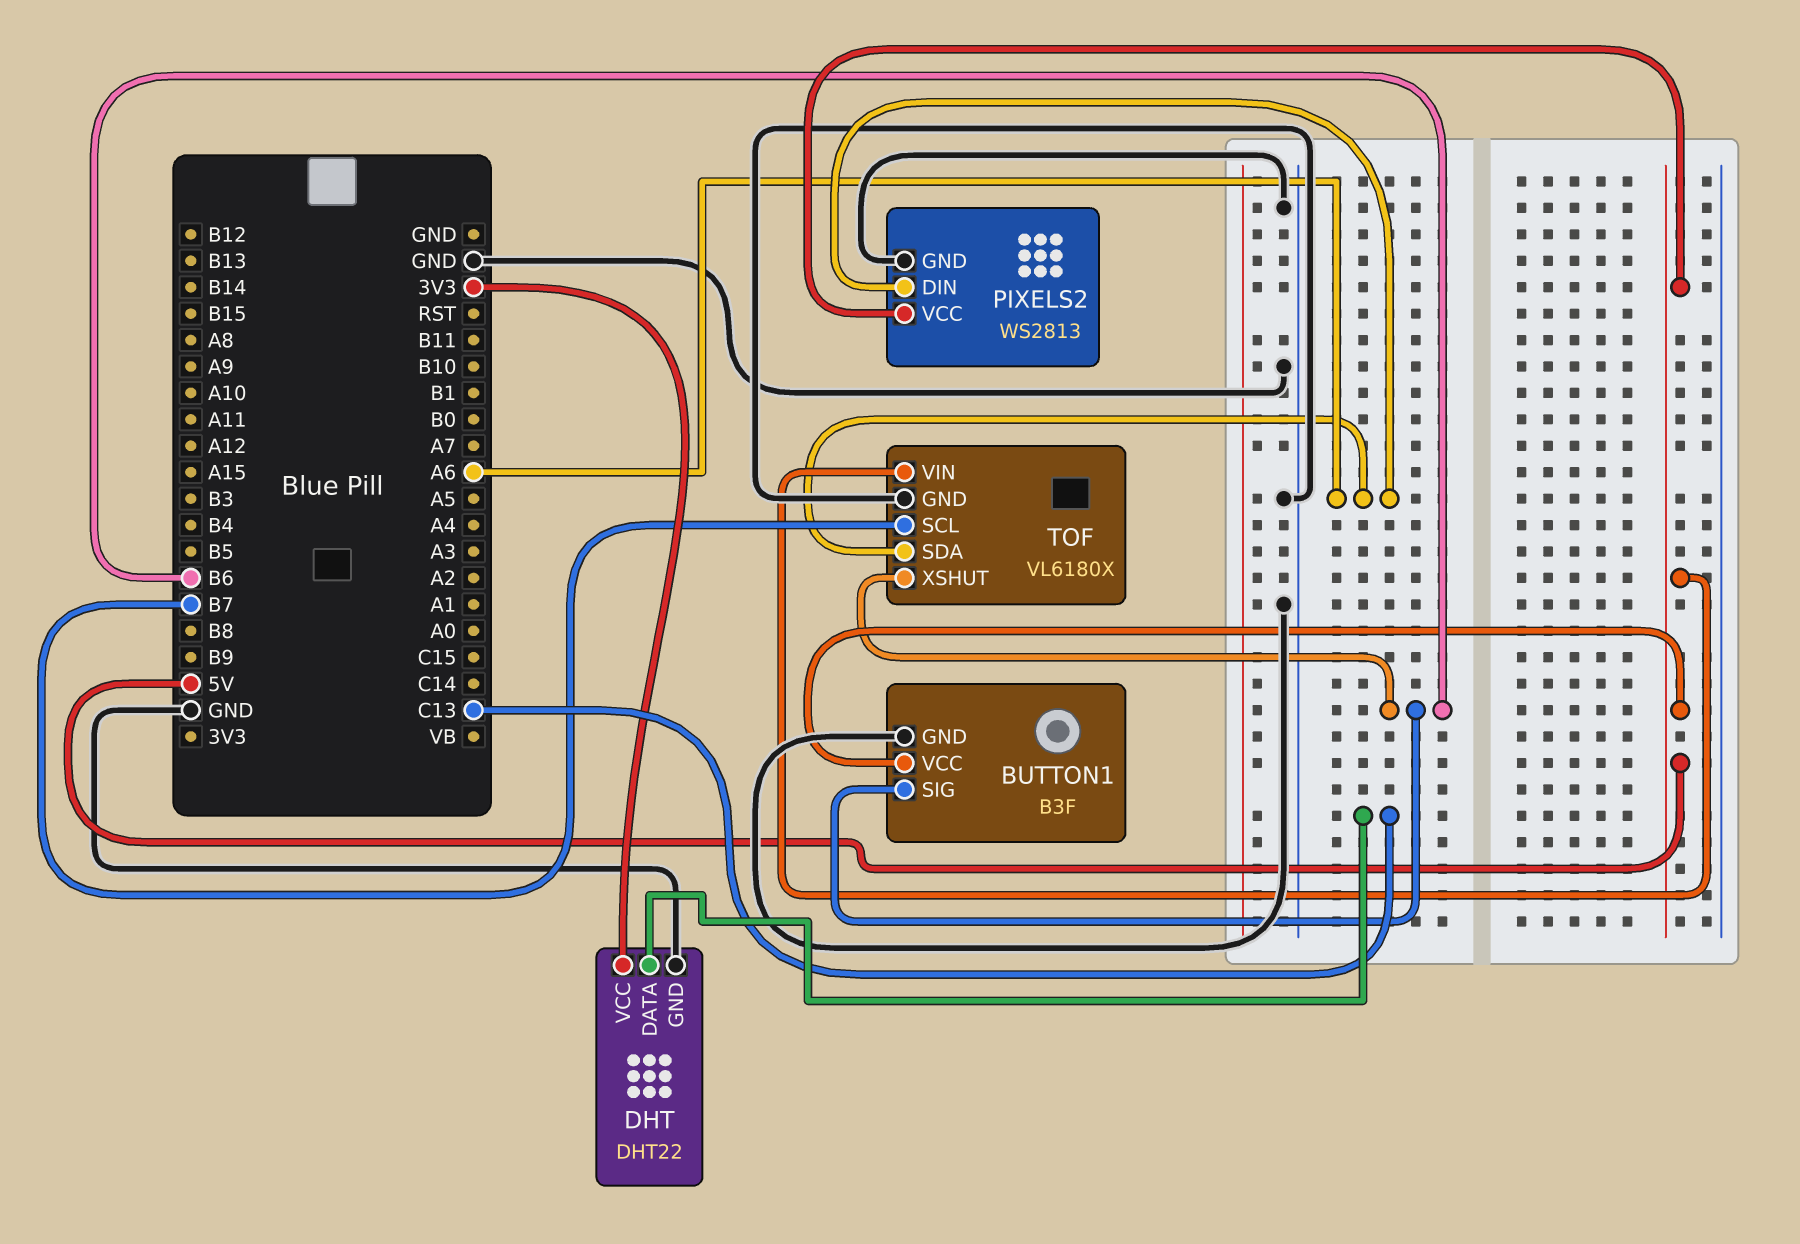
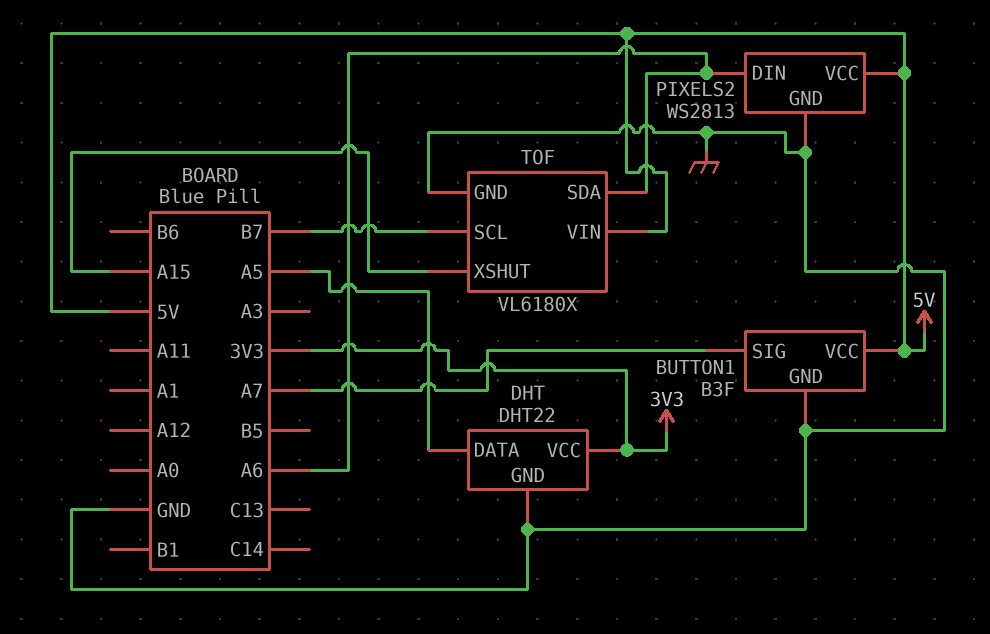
BUTTON1 pin SIG: B6 -> A7
DHT pin DATA: C13 -> A5
TOF pin XSHUT: B6 -> A15

